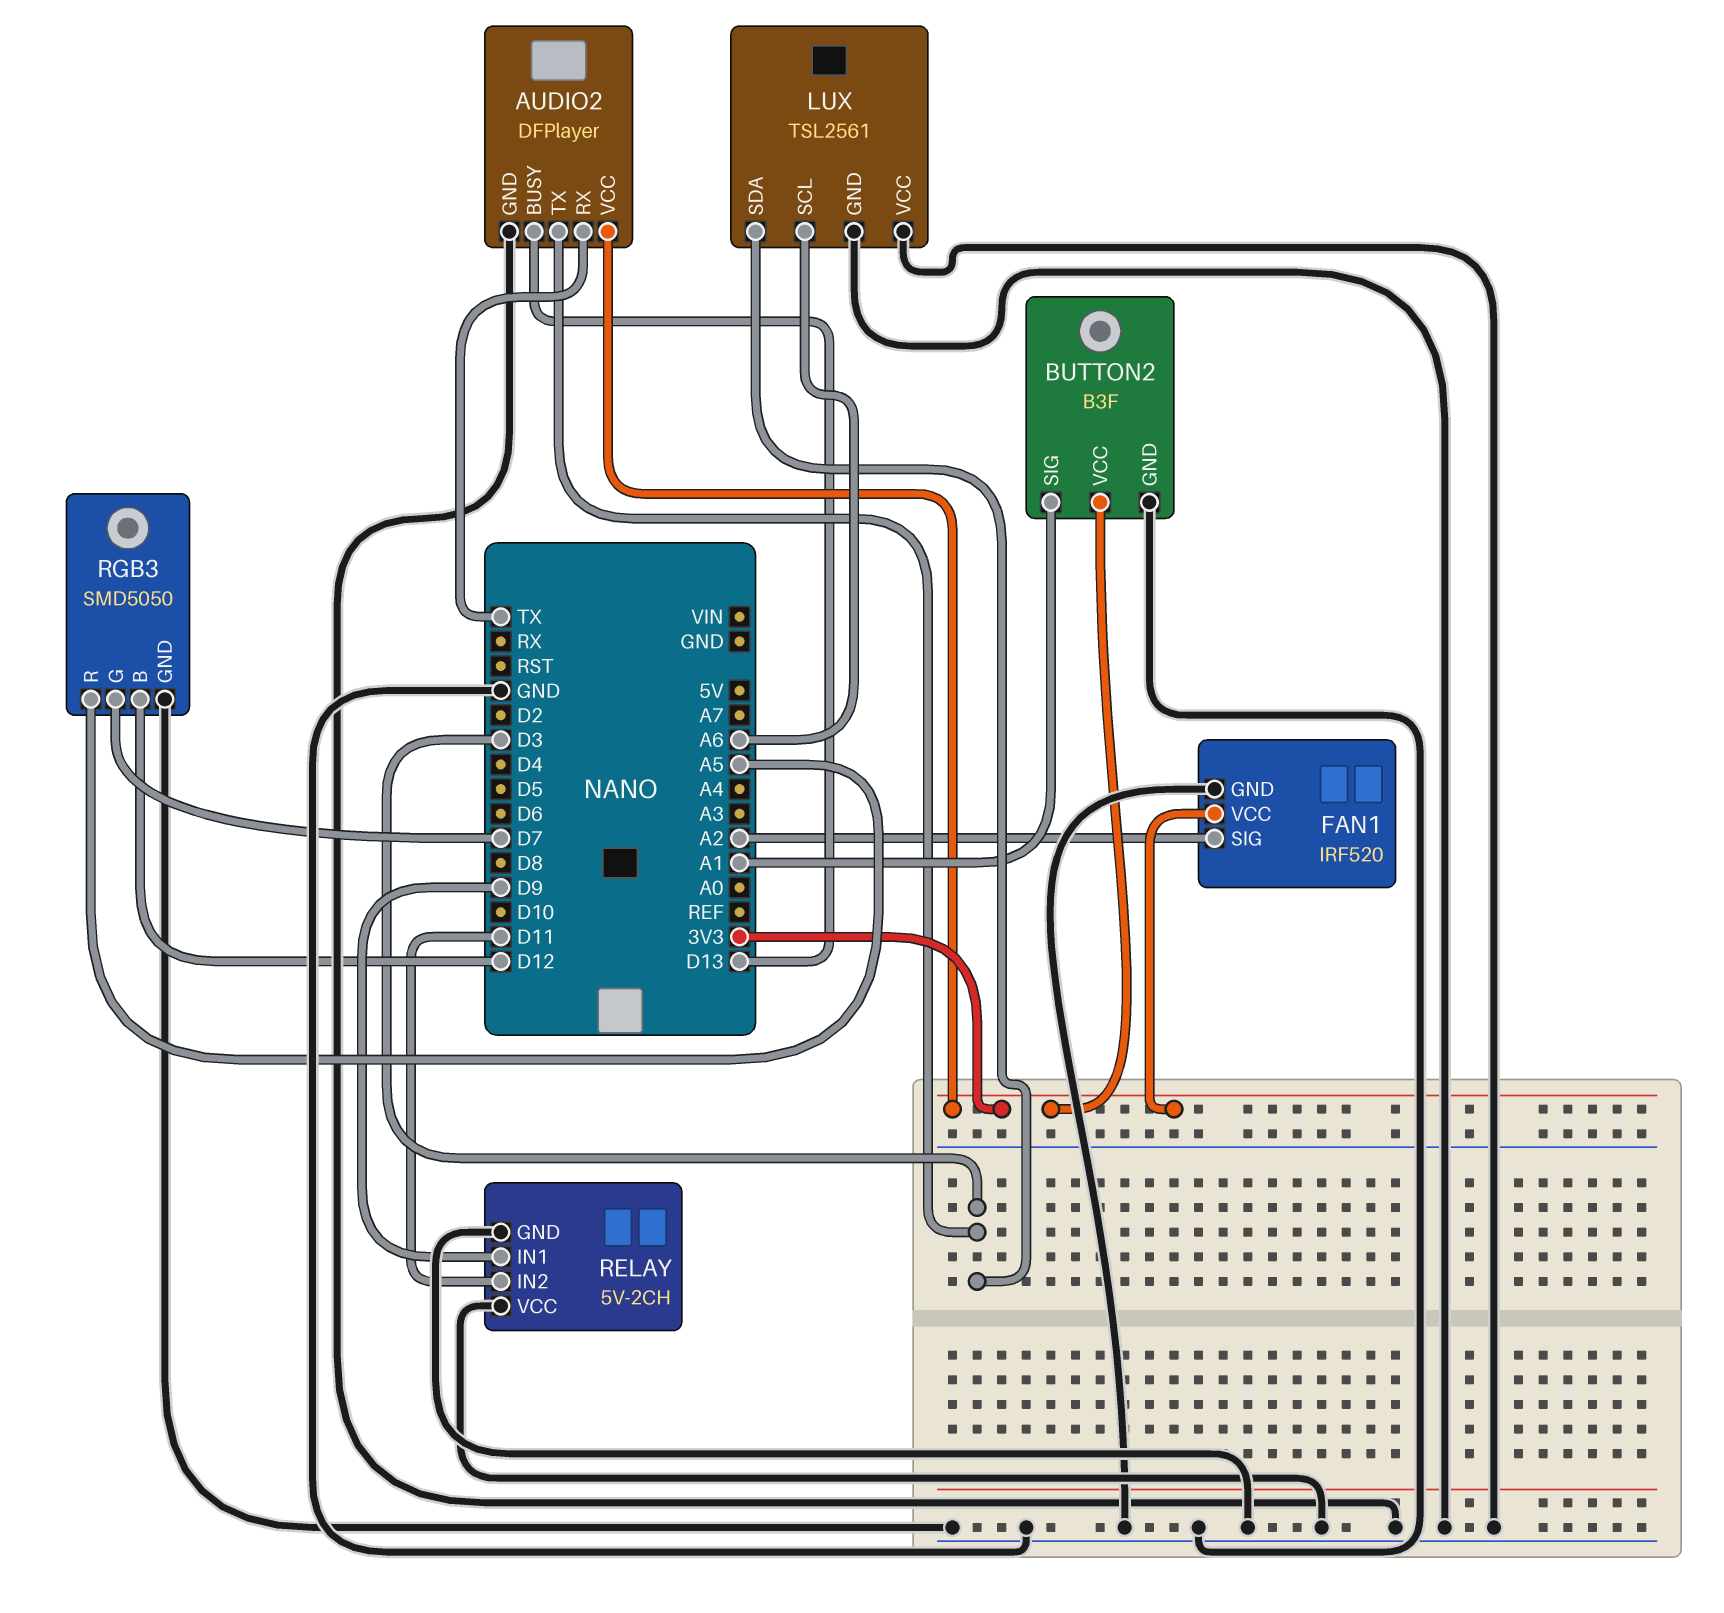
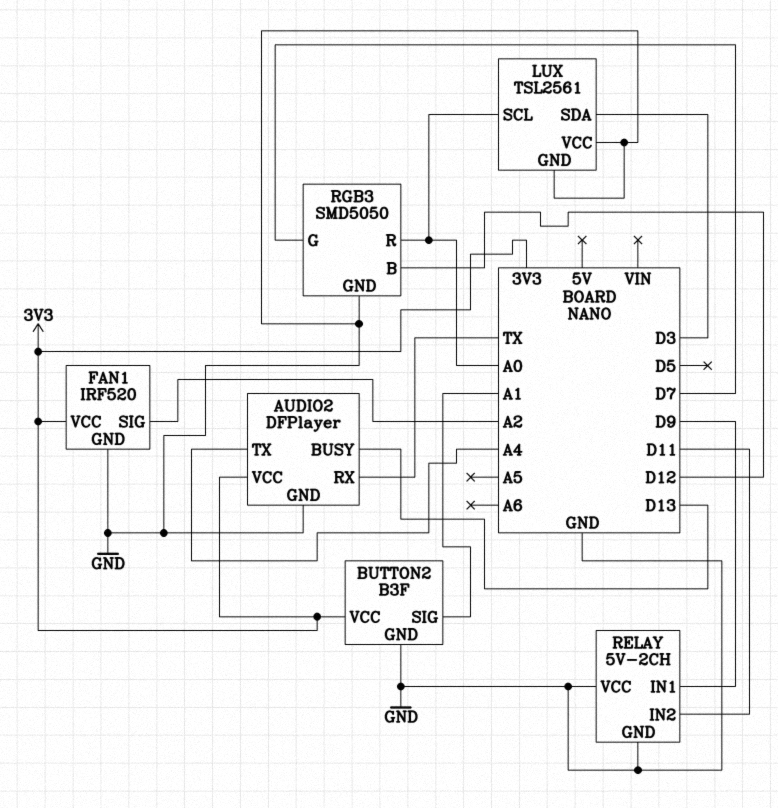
AUDIO2 pin TX: D3 -> A4
LUX pin SCL: A6 -> A0
RGB3 pin R: A5 -> A0

